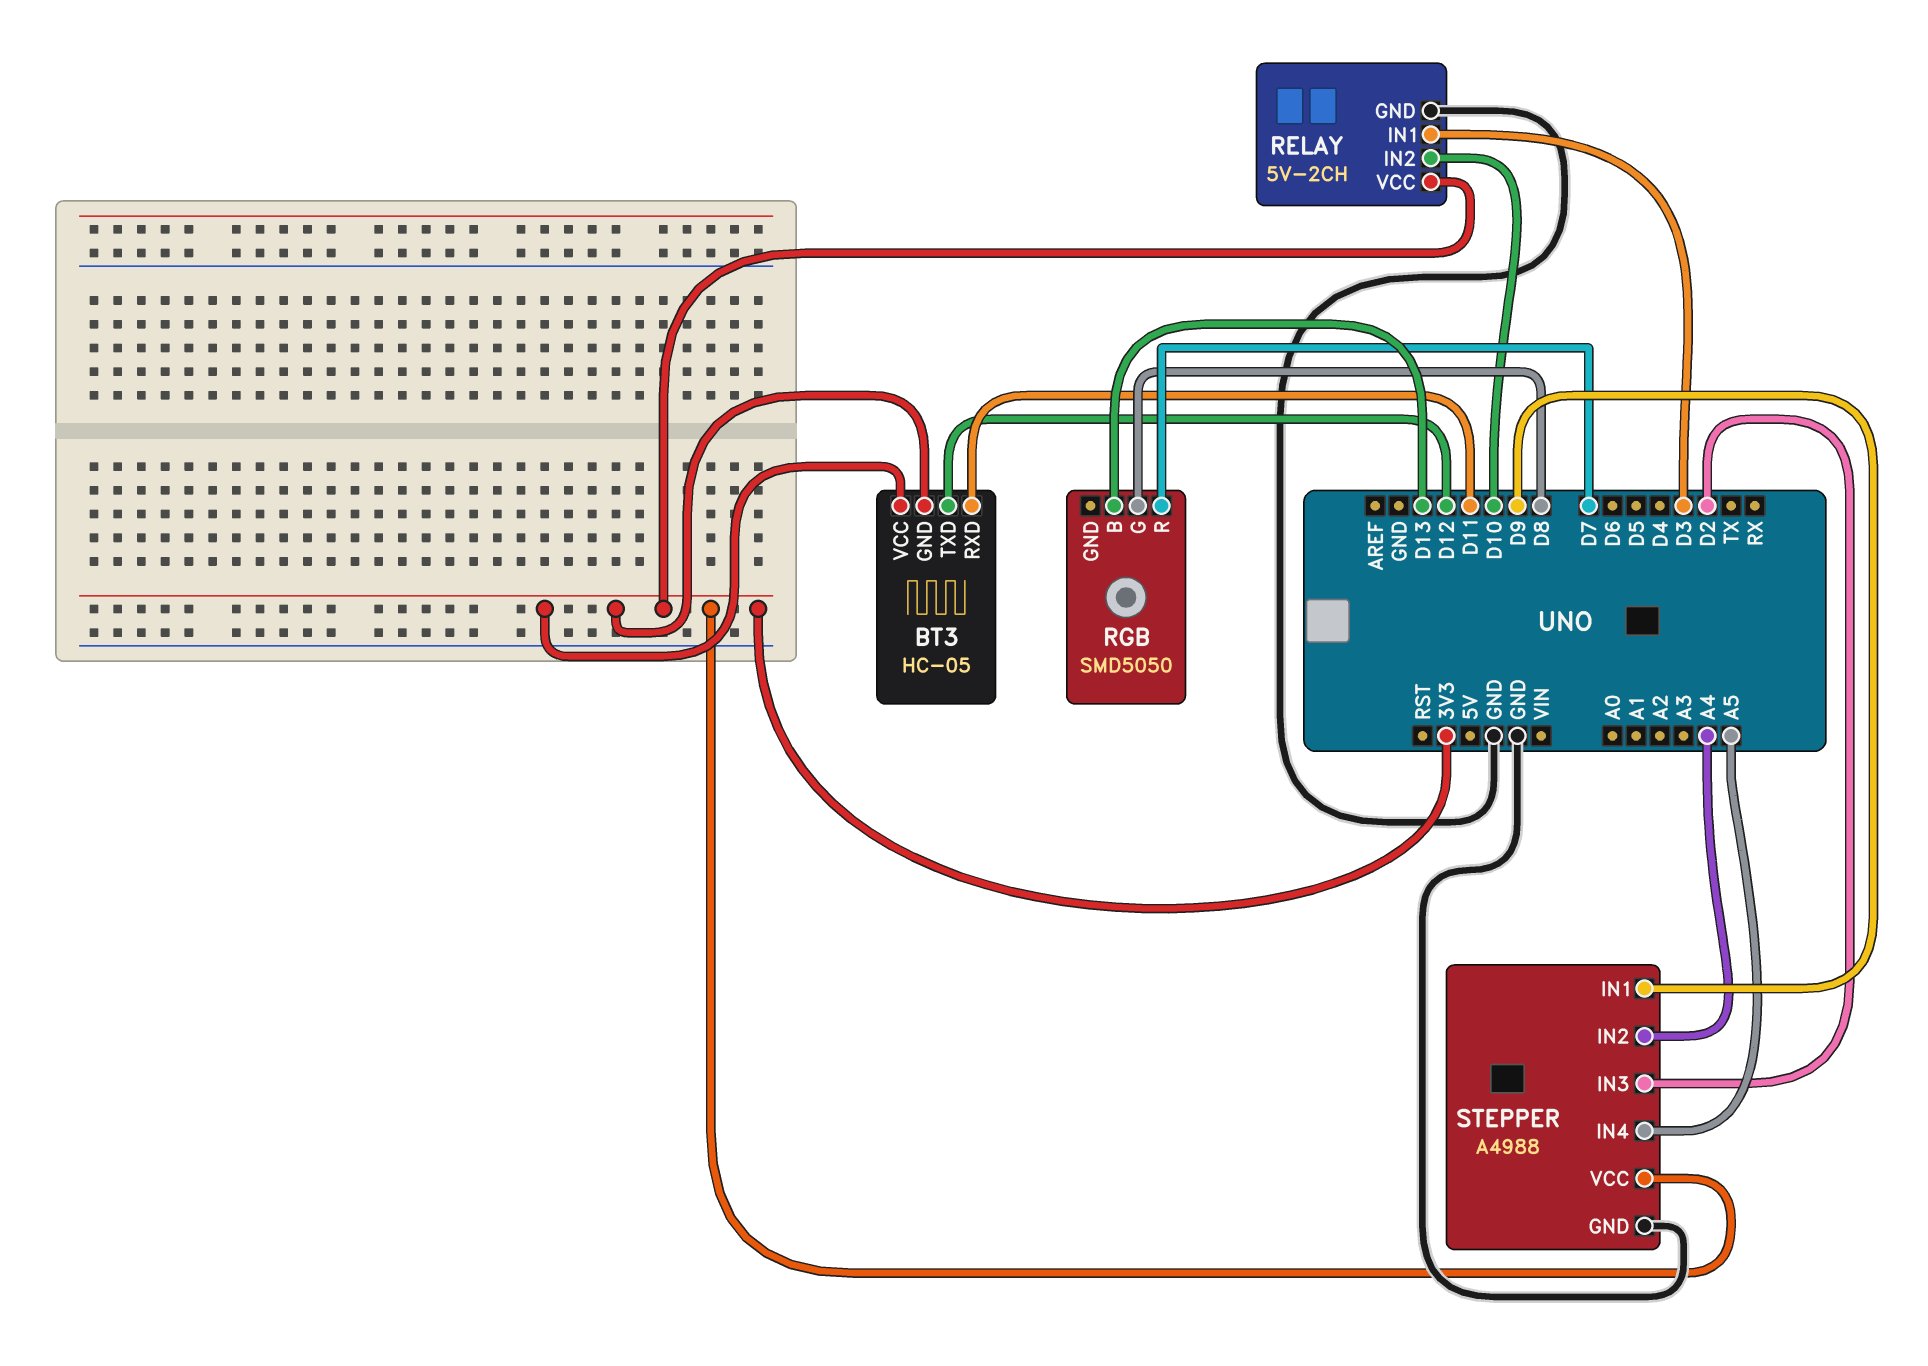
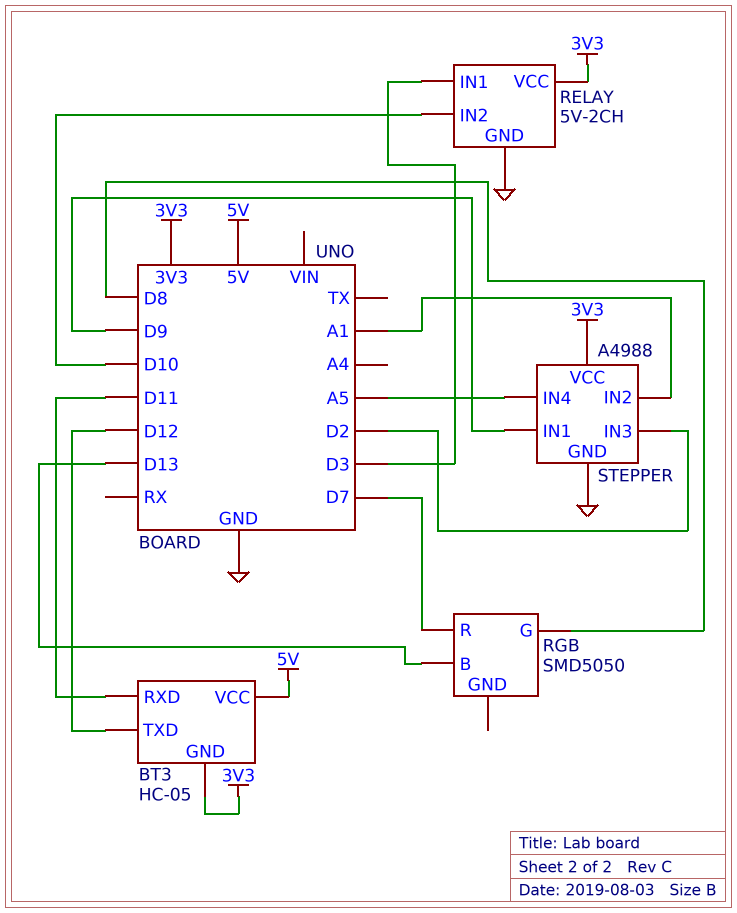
BT3 pin VCC: 3V3 -> 5V
STEPPER pin IN2: A4 -> A1

